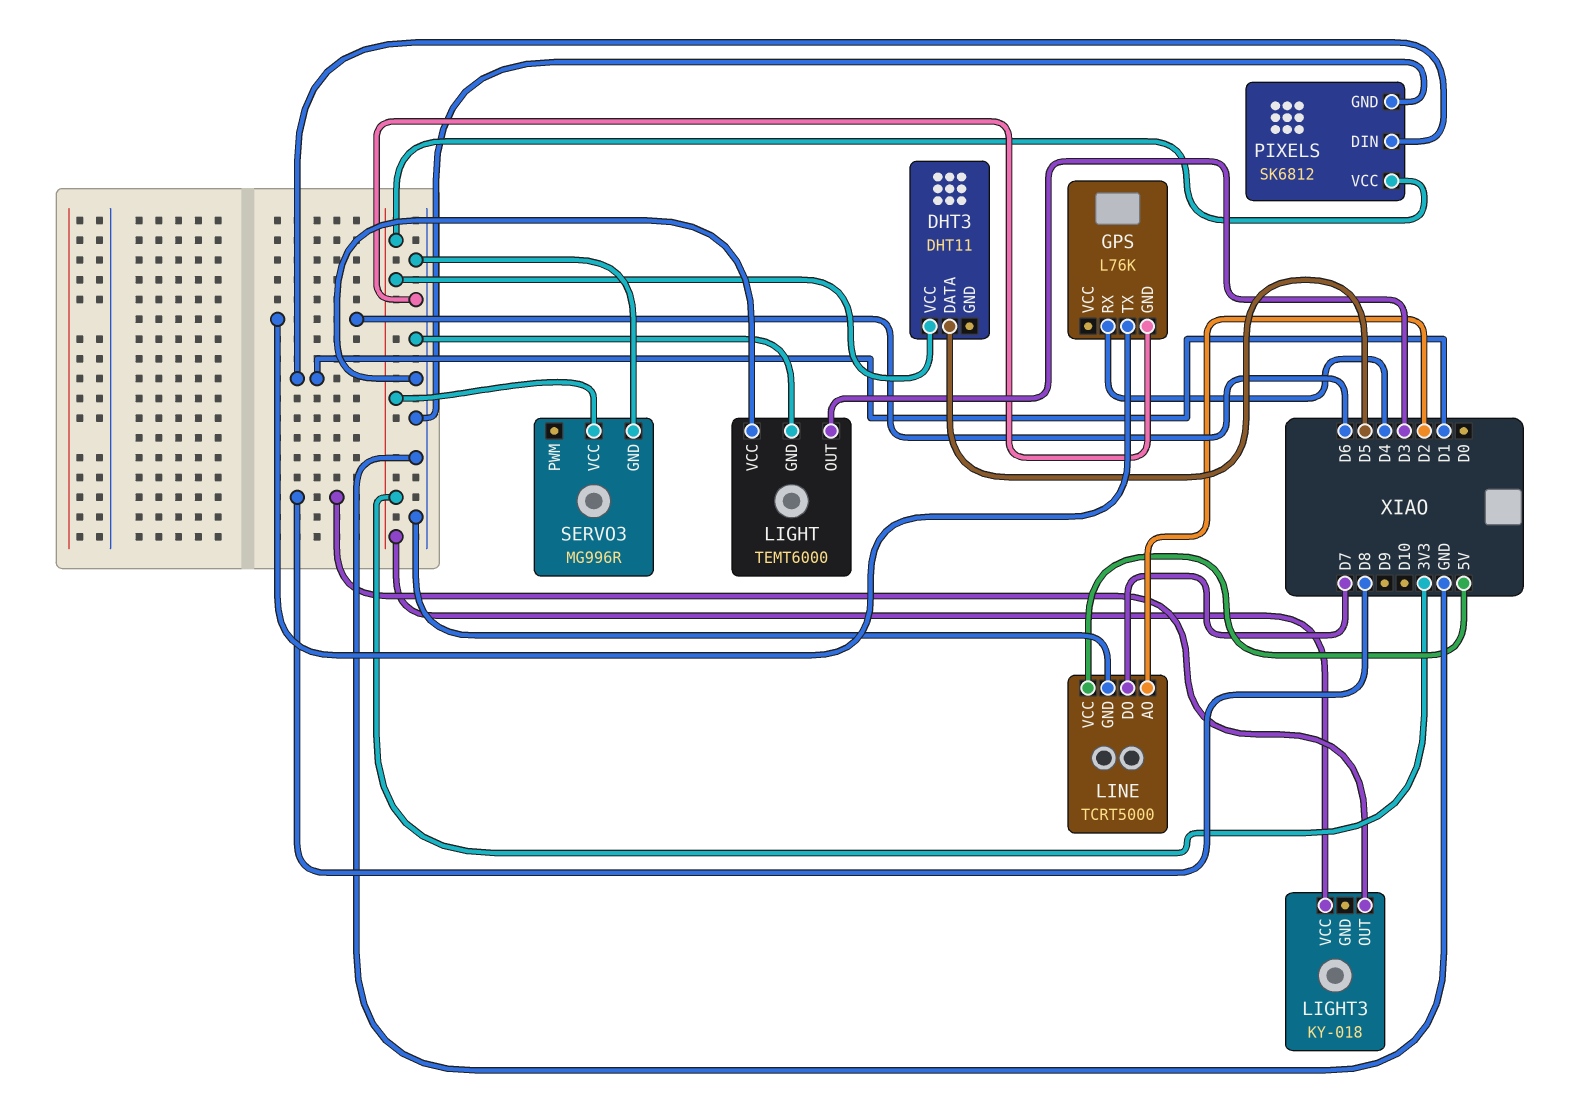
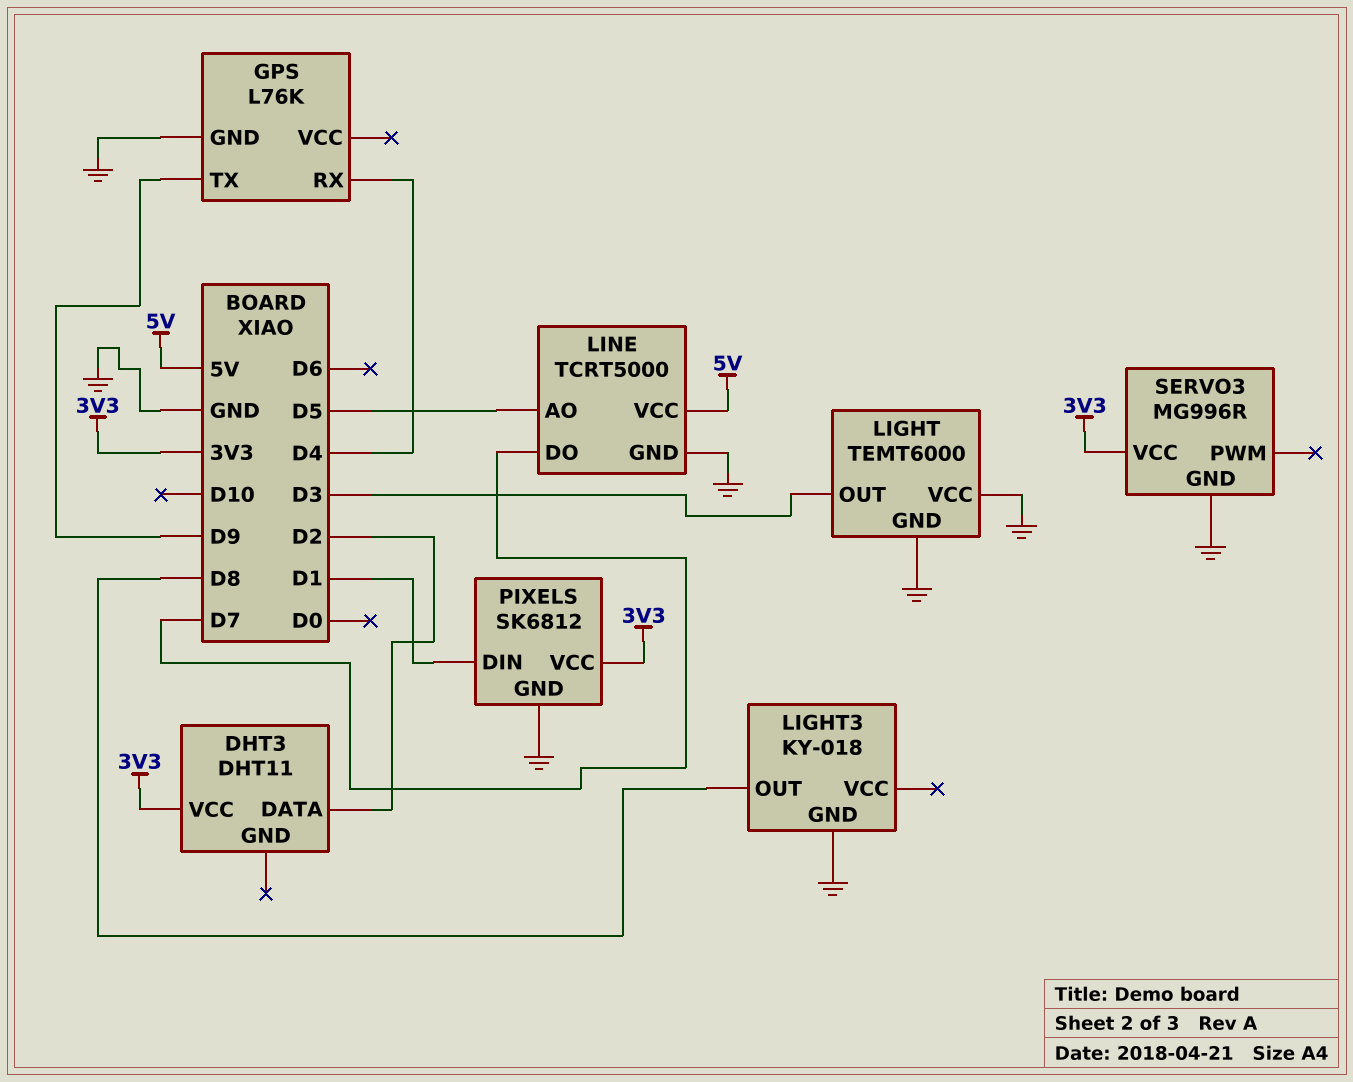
DHT3 pin DATA: D5 -> D2
GPS pin TX: D6 -> D9
LIGHT3 pin GND: none -> GND
LIGHT3 pin VCC: 3V3 -> none
LINE pin AO: D2 -> D5

